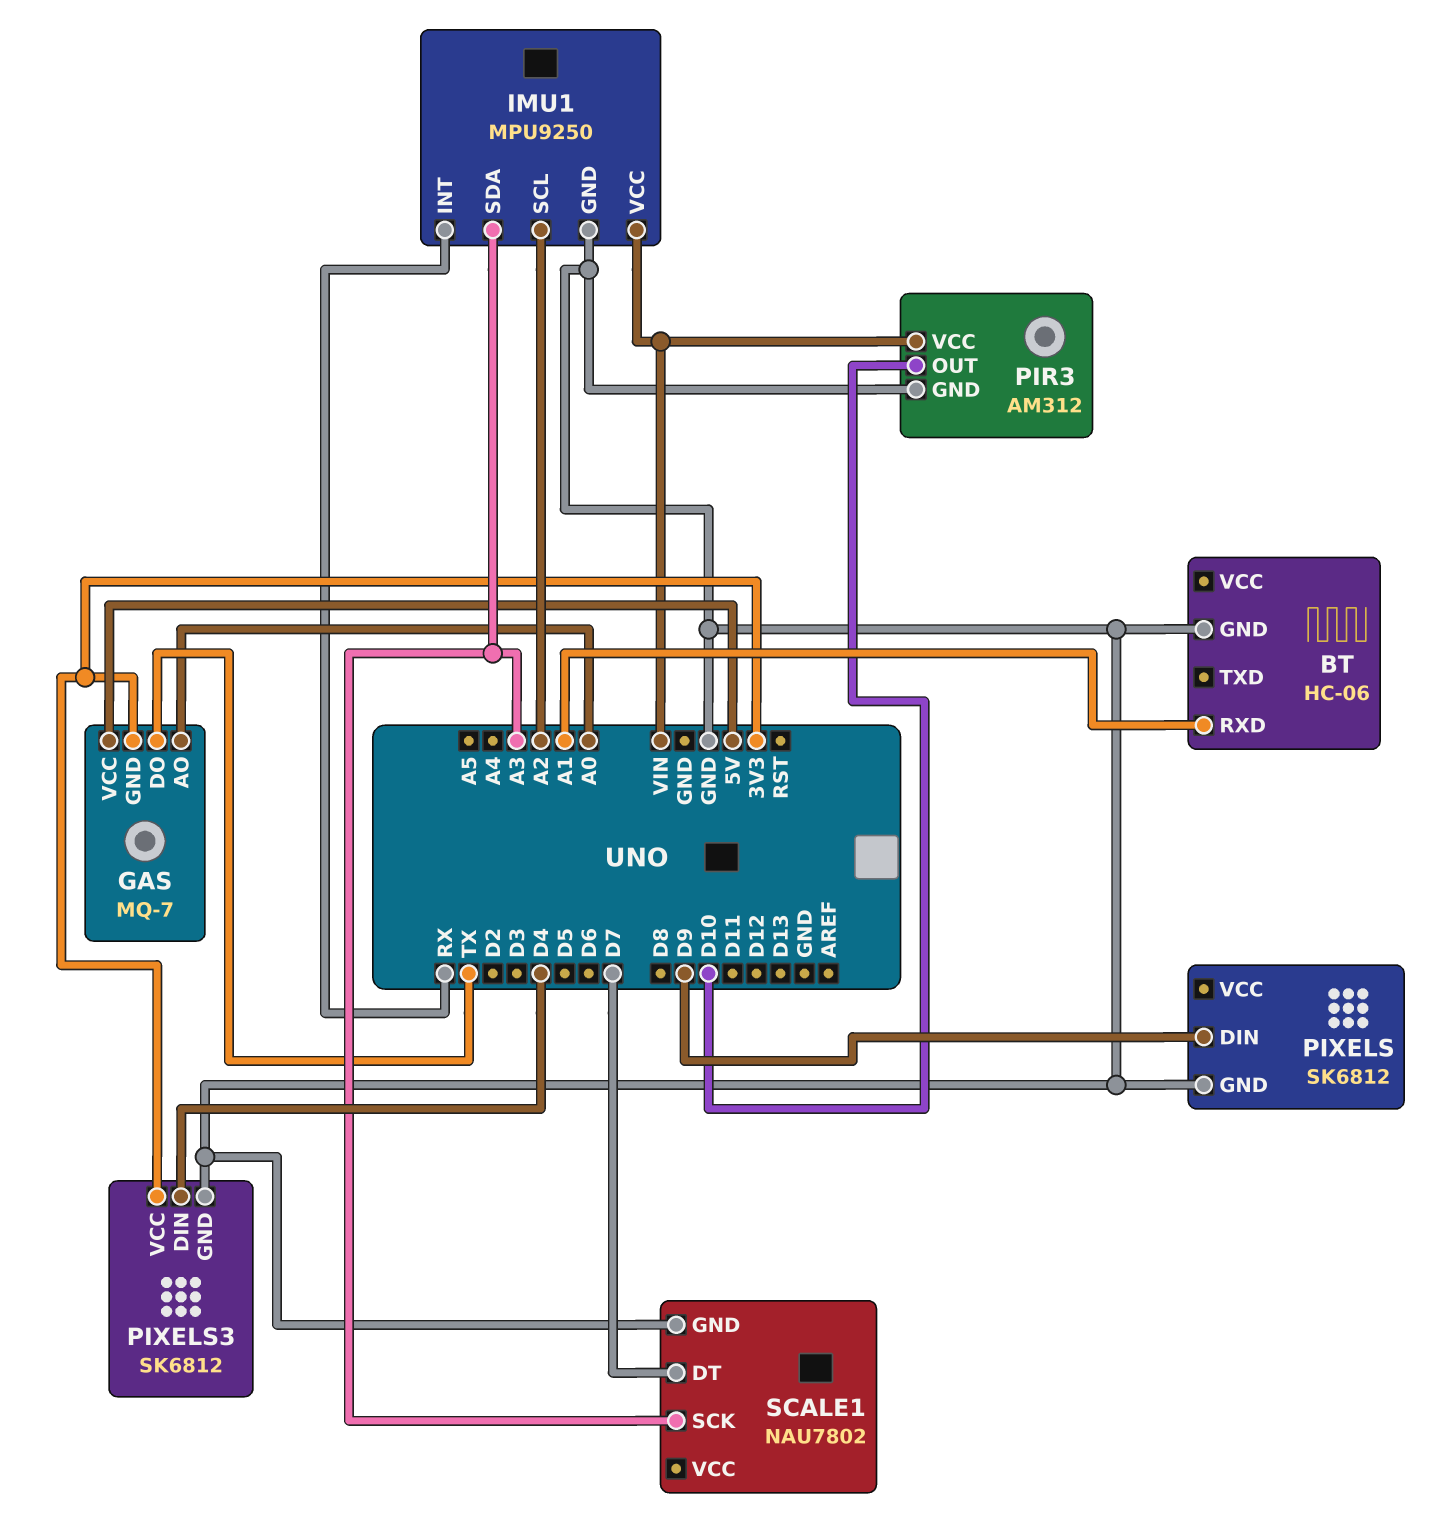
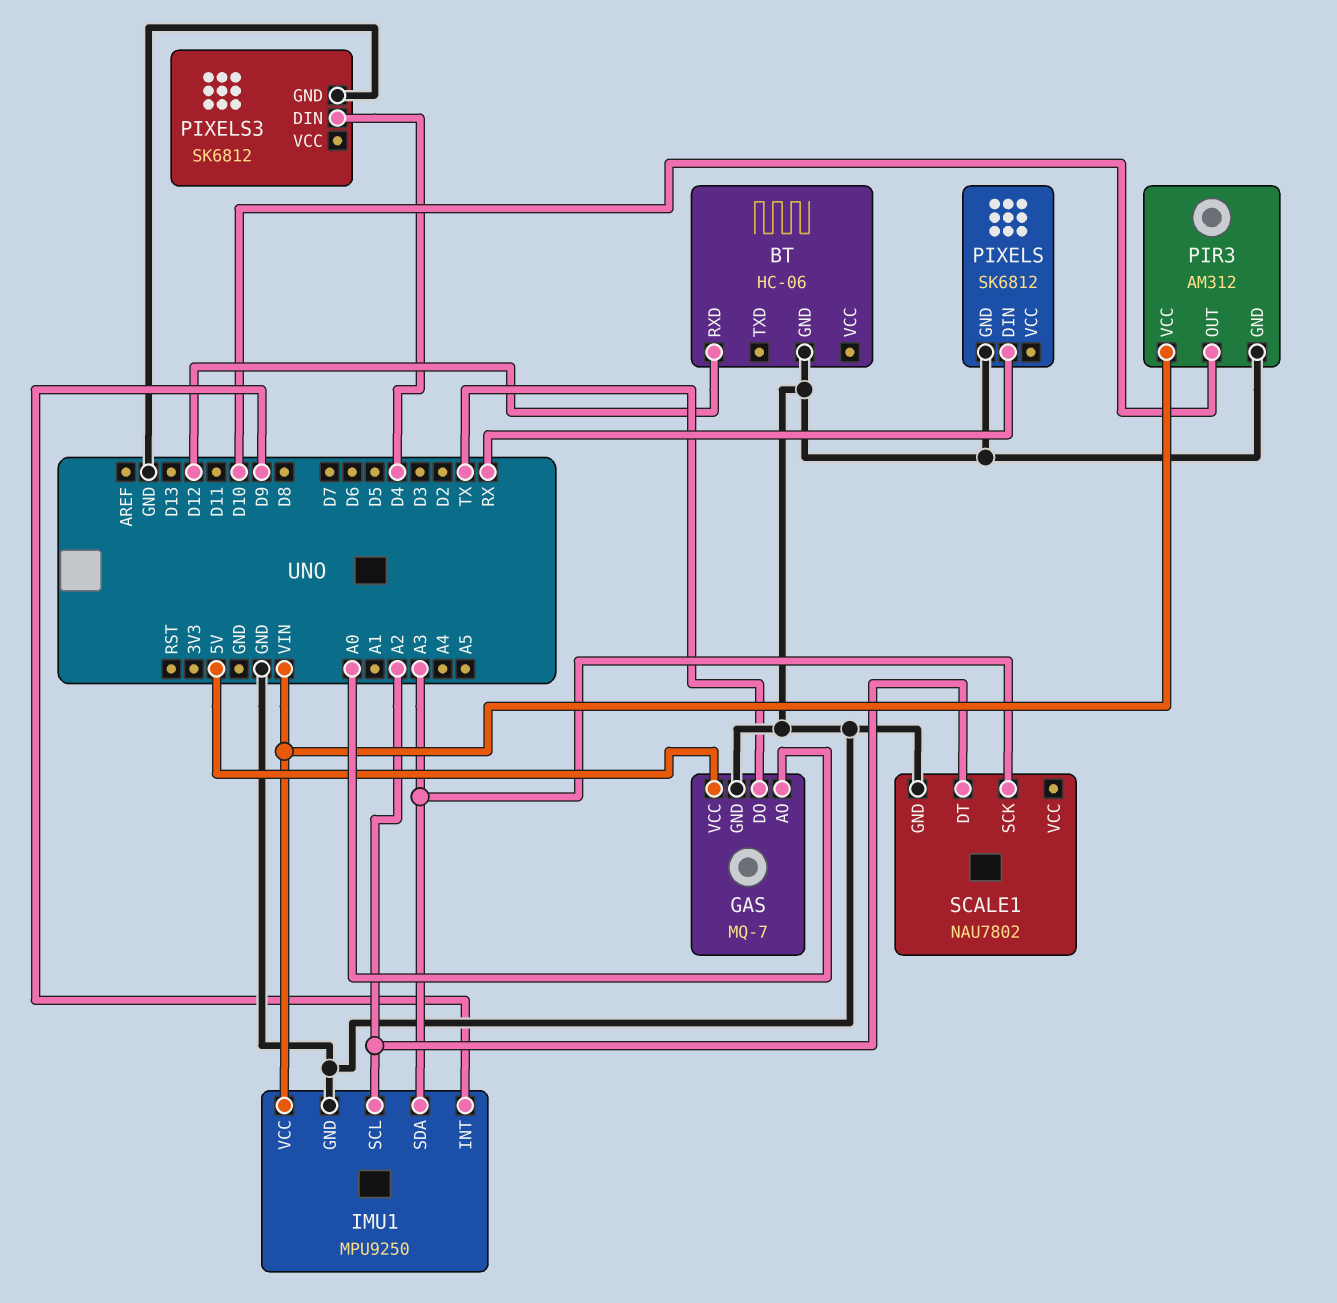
BT pin RXD: A1 -> D12
GAS pin GND: 3V3 -> GND
IMU1 pin INT: RX -> D9
PIXELS pin DIN: D9 -> RX
PIXELS3 pin VCC: 3V3 -> none
SCALE1 pin DT: D7 -> A2

